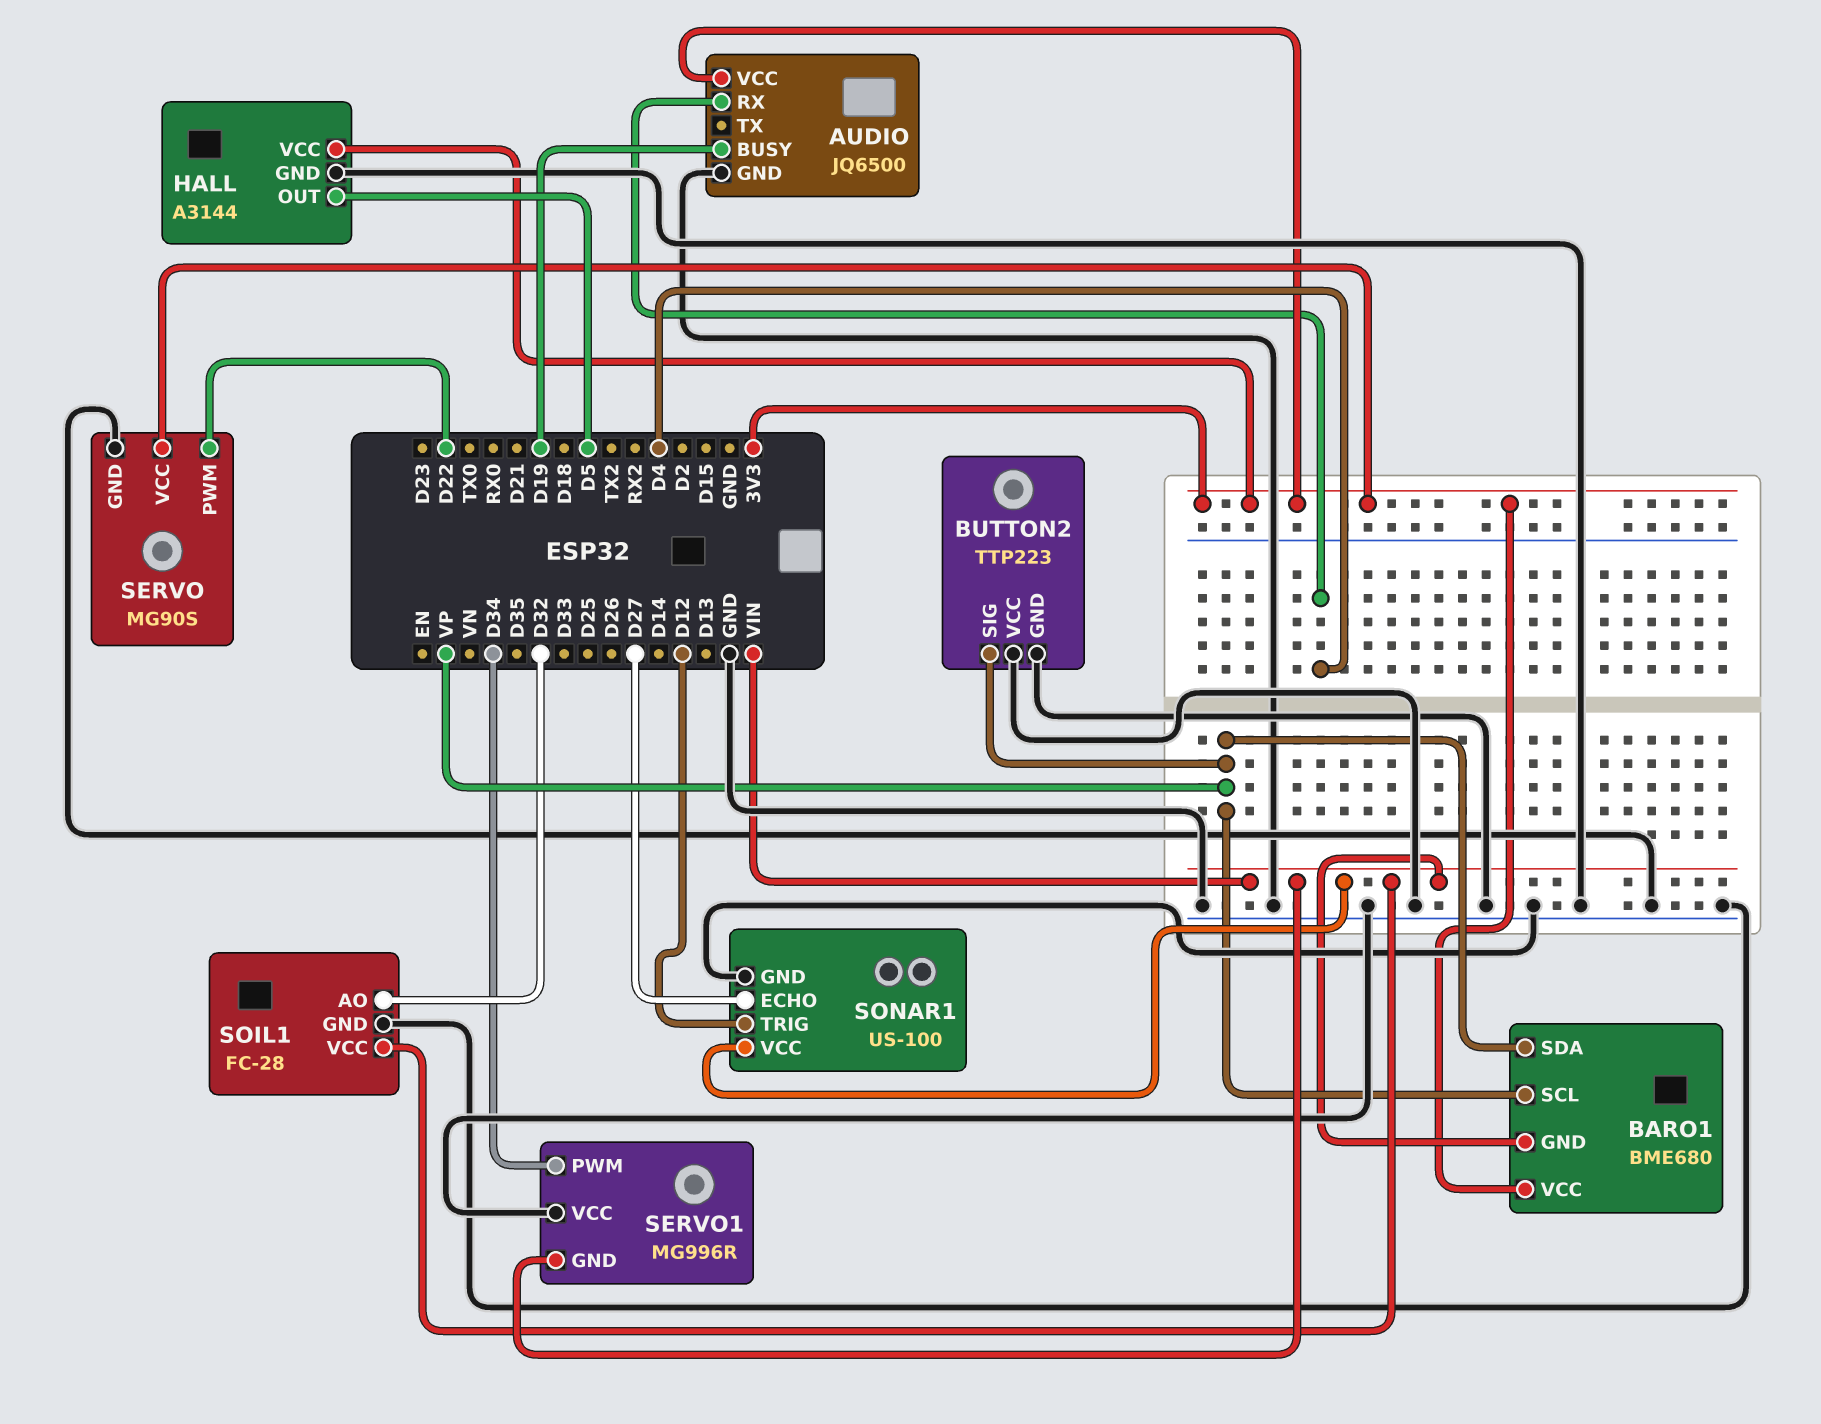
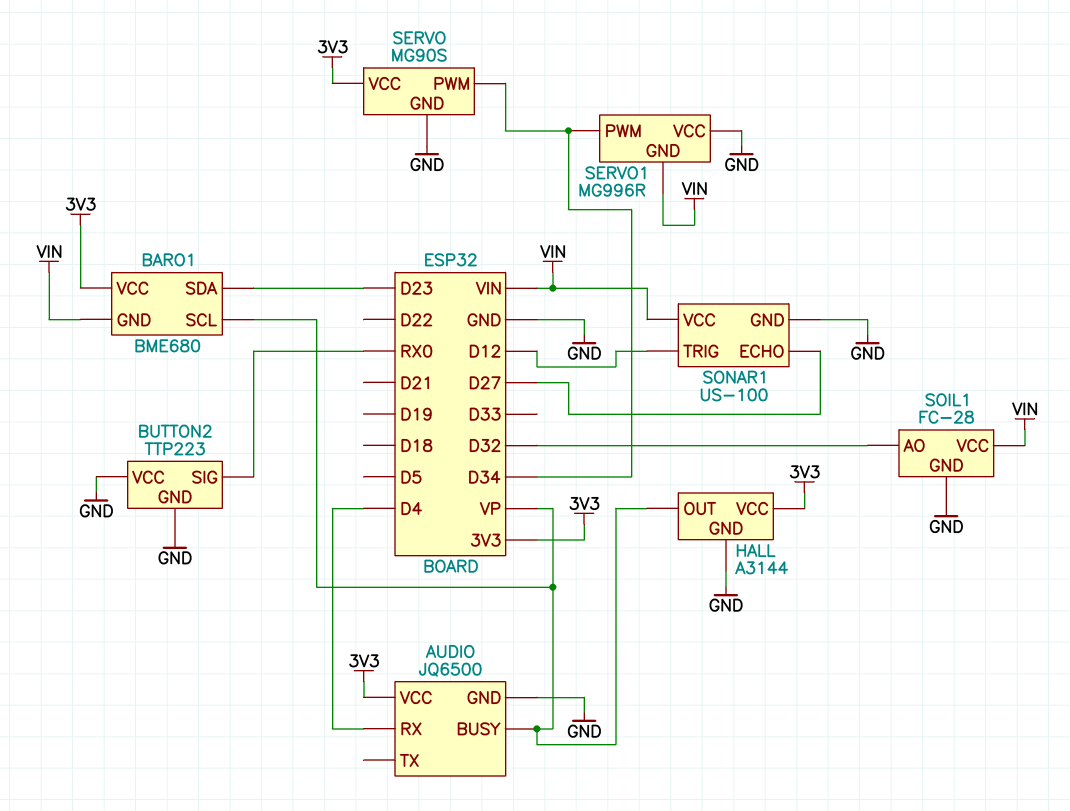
AUDIO pin BUSY: D19 -> VP
BARO1 pin SDA: VP -> D23
BUTTON2 pin SIG: VP -> RX0
HALL pin OUT: D5 -> VP
SERVO pin PWM: D22 -> D34

